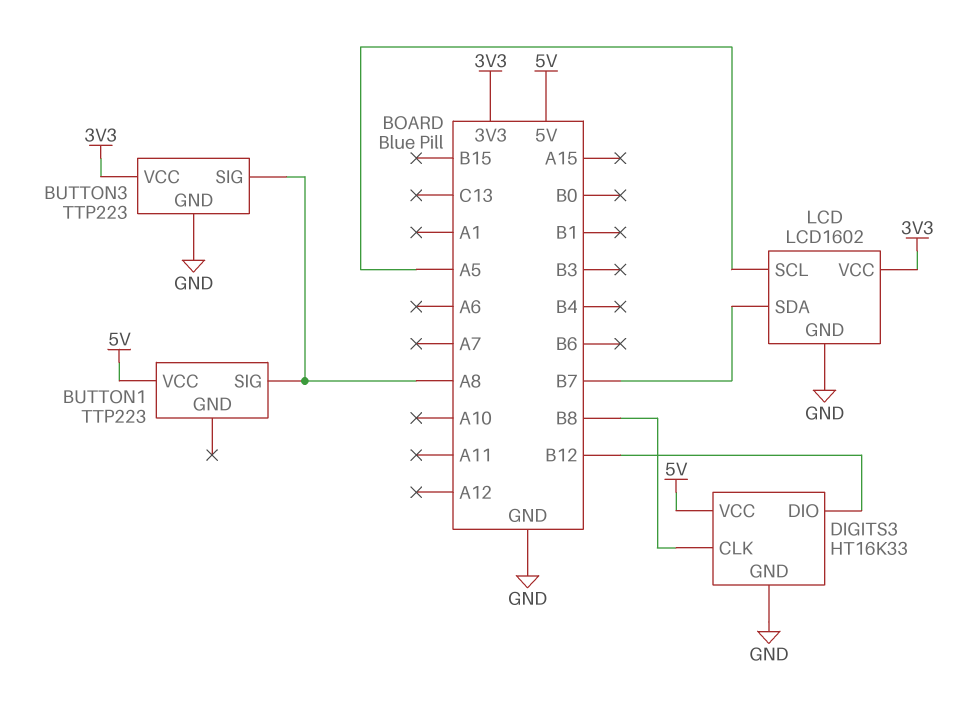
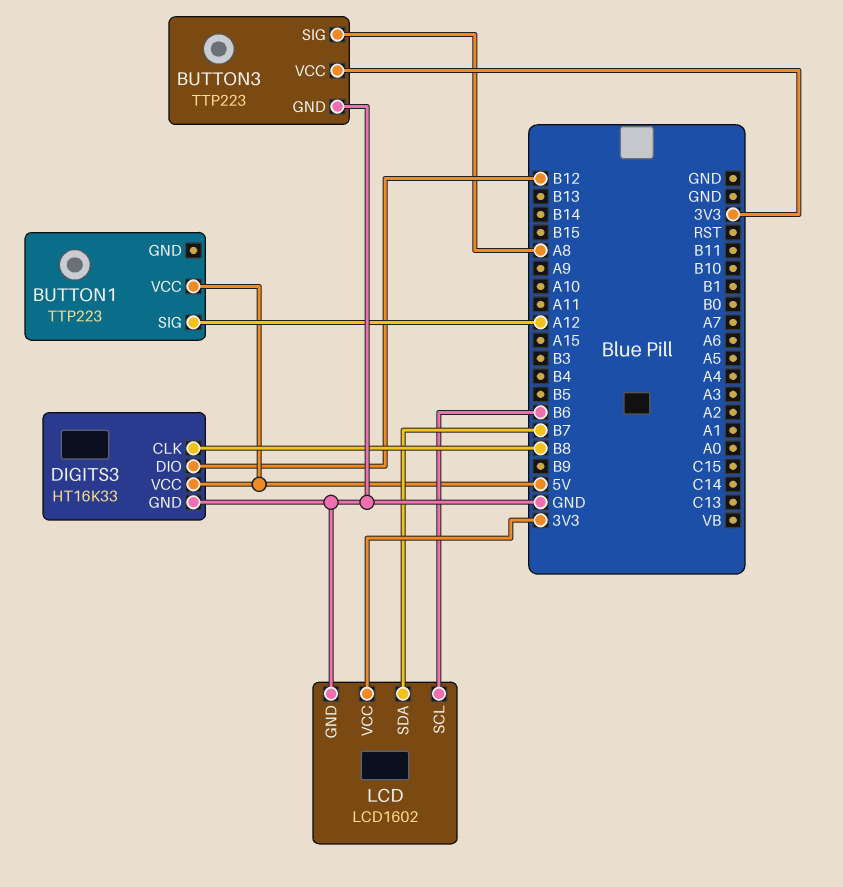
BUTTON1 pin SIG: A8 -> A12
LCD pin SCL: A5 -> B6

